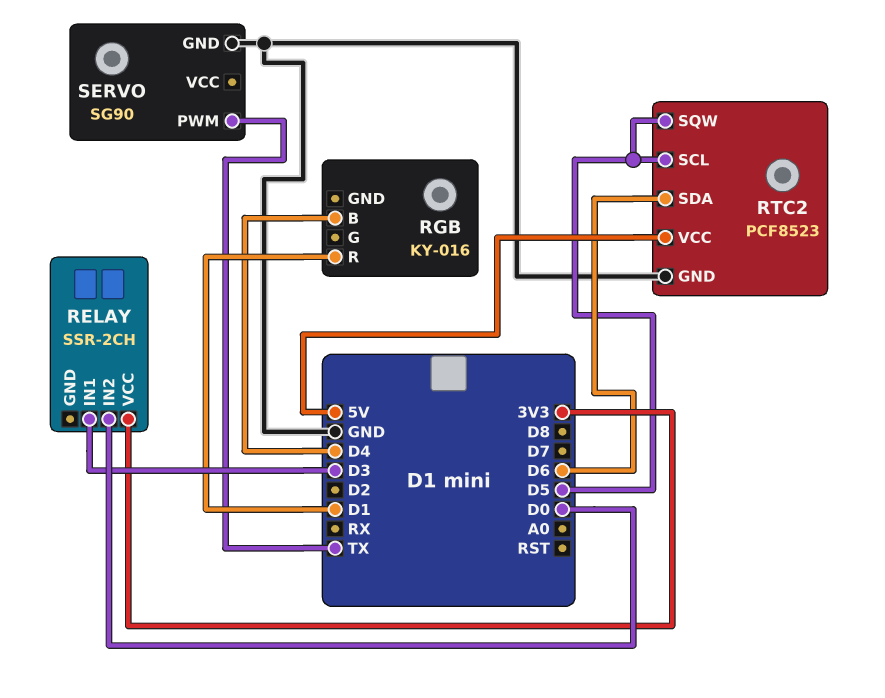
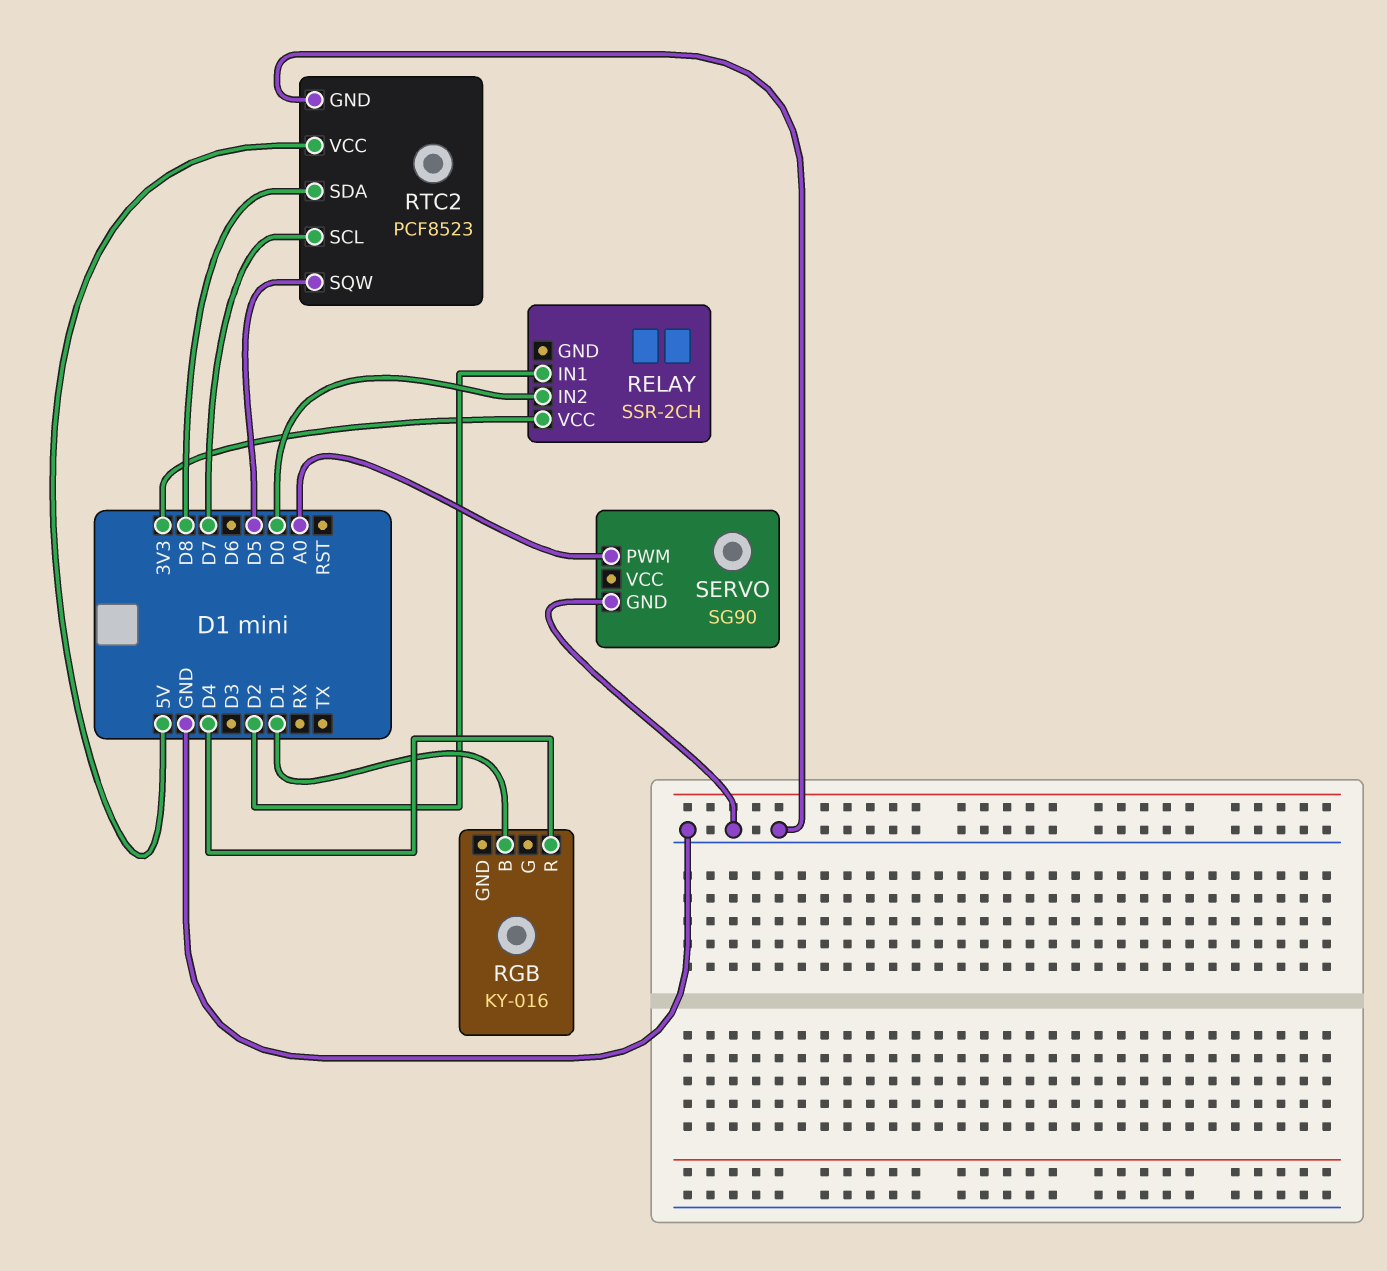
RELAY pin IN1: D3 -> D2
RGB pin B: D4 -> D1
RGB pin R: D1 -> D4
RTC2 pin SCL: D5 -> D7
RTC2 pin SDA: D6 -> D8
SERVO pin PWM: TX -> A0

